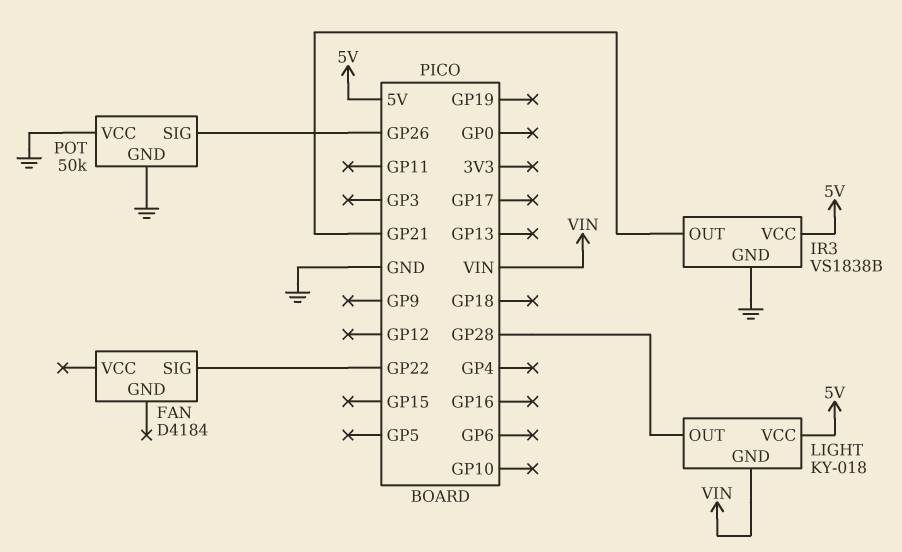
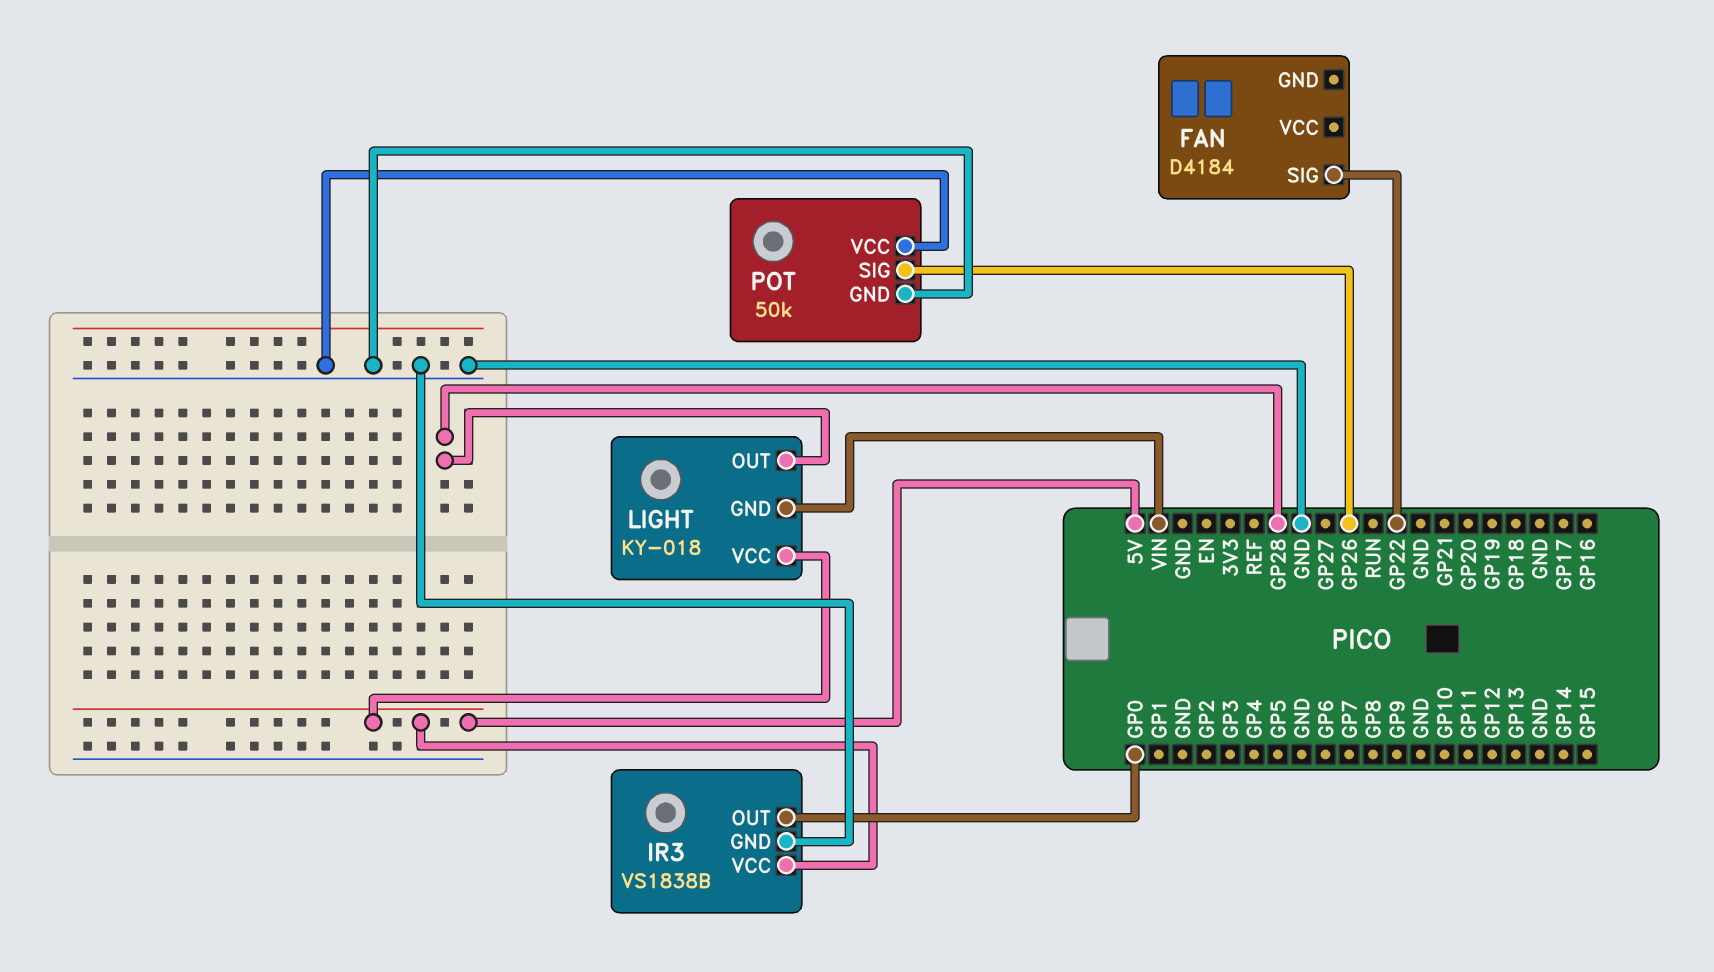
IR3 pin OUT: GP21 -> GP0

